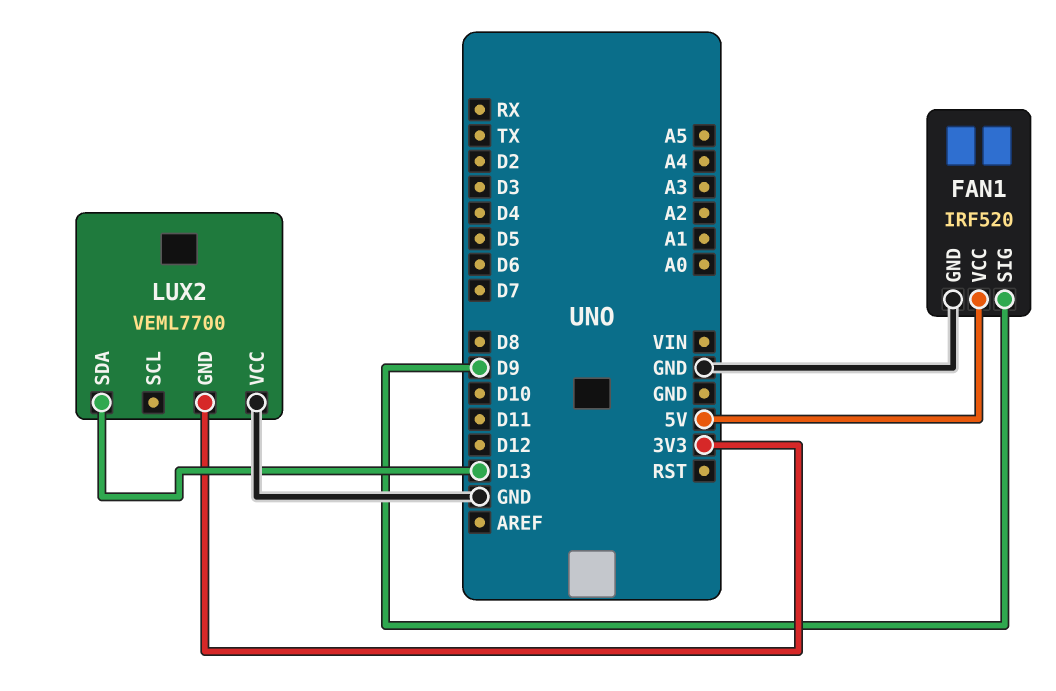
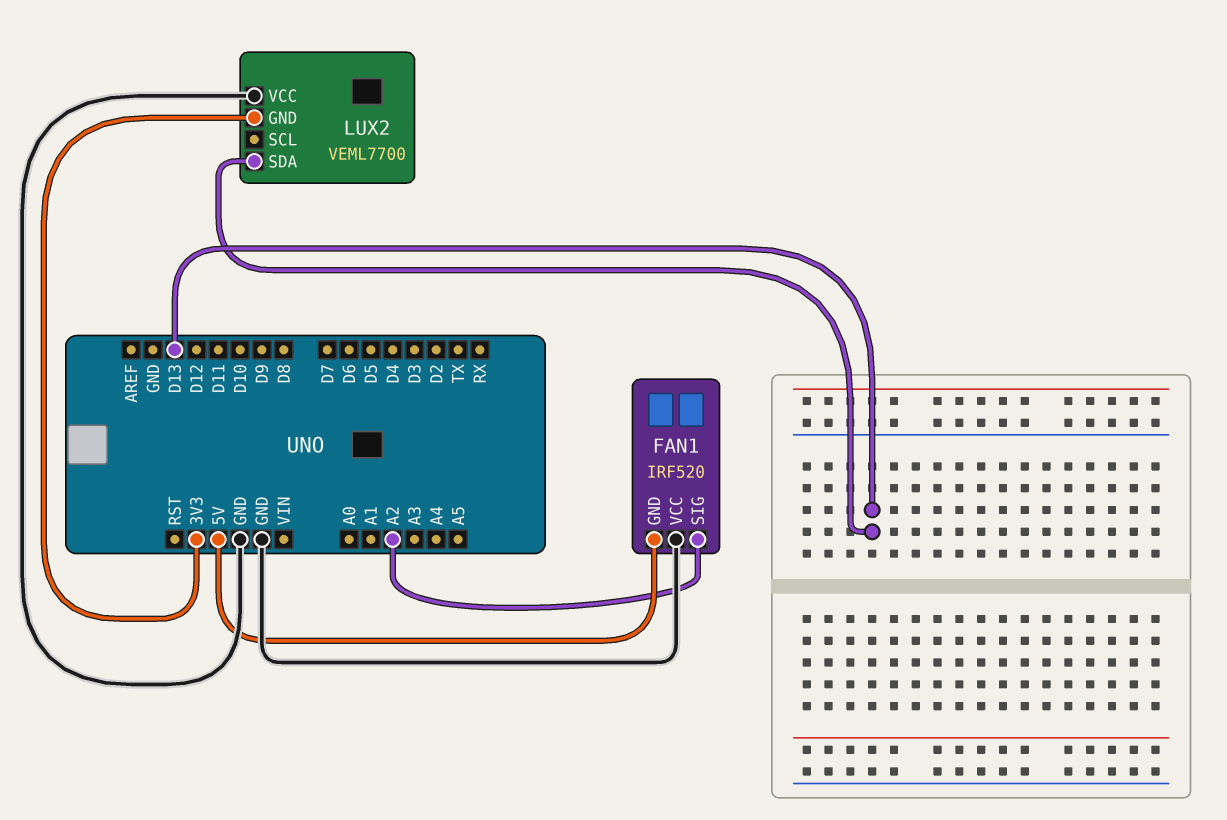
FAN1 pin GND: GND -> 5V
FAN1 pin SIG: D9 -> A2
FAN1 pin VCC: 5V -> GND

